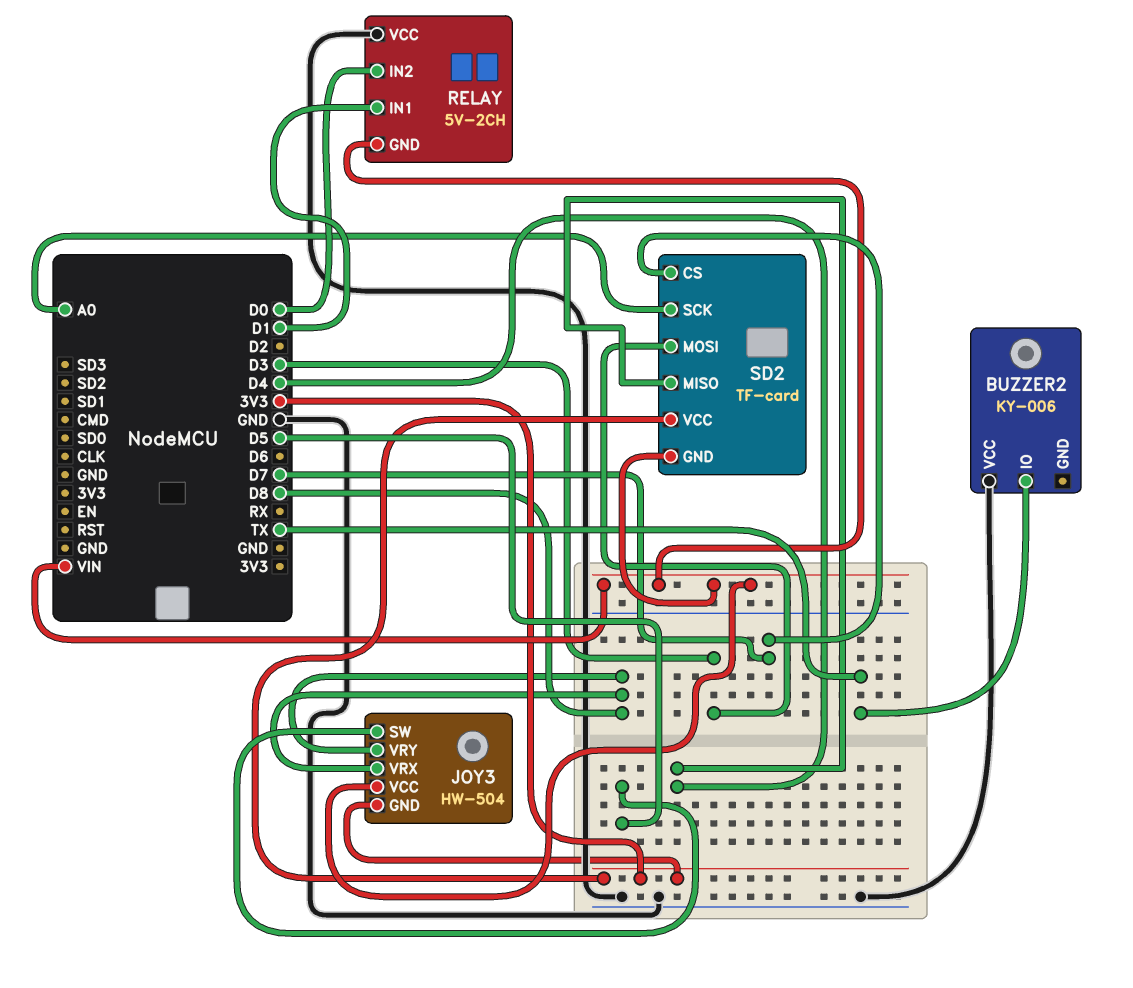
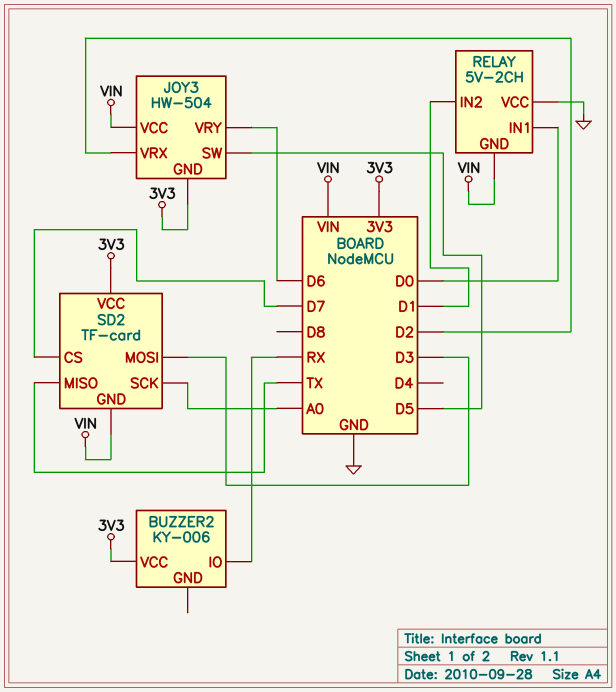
BUZZER2 pin IO: TX -> RX
BUZZER2 pin VCC: GND -> 3V3
JOY3 pin VRX: D8 -> D2
JOY3 pin VRY: D8 -> D6
RELAY pin IN1: D1 -> D0
RELAY pin IN2: D0 -> D1
SD2 pin MISO: D4 -> TX

